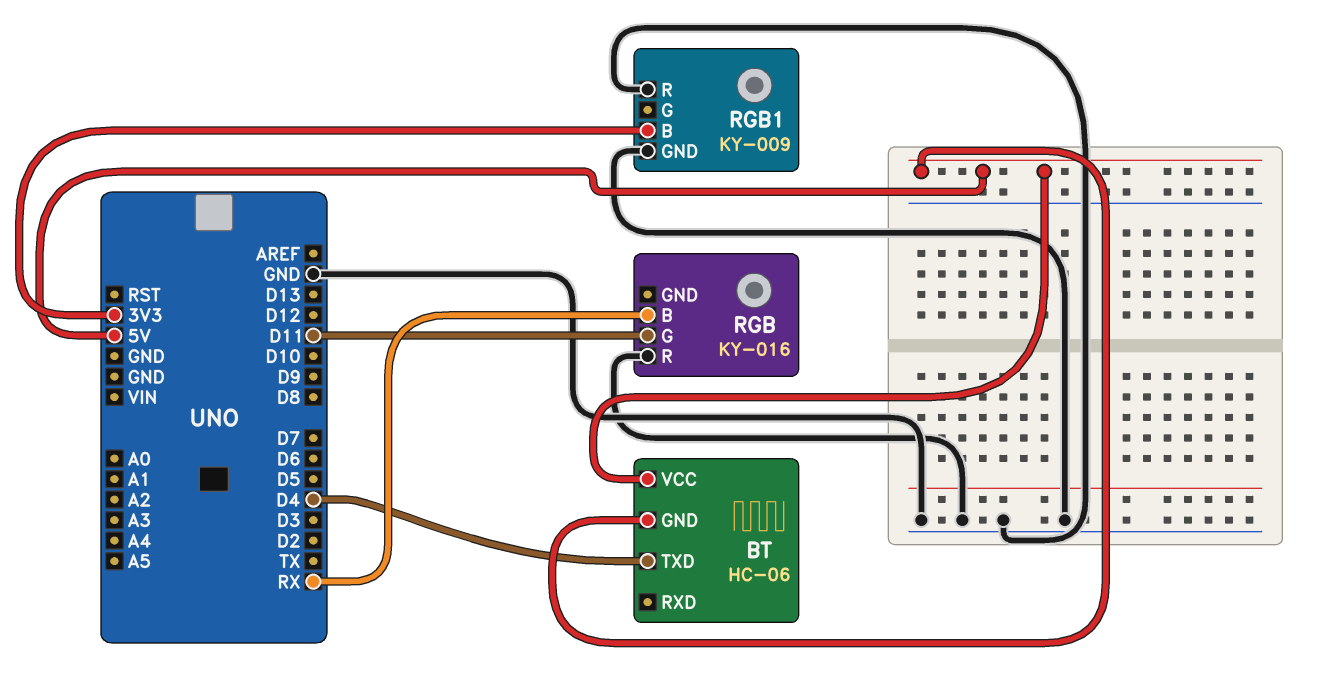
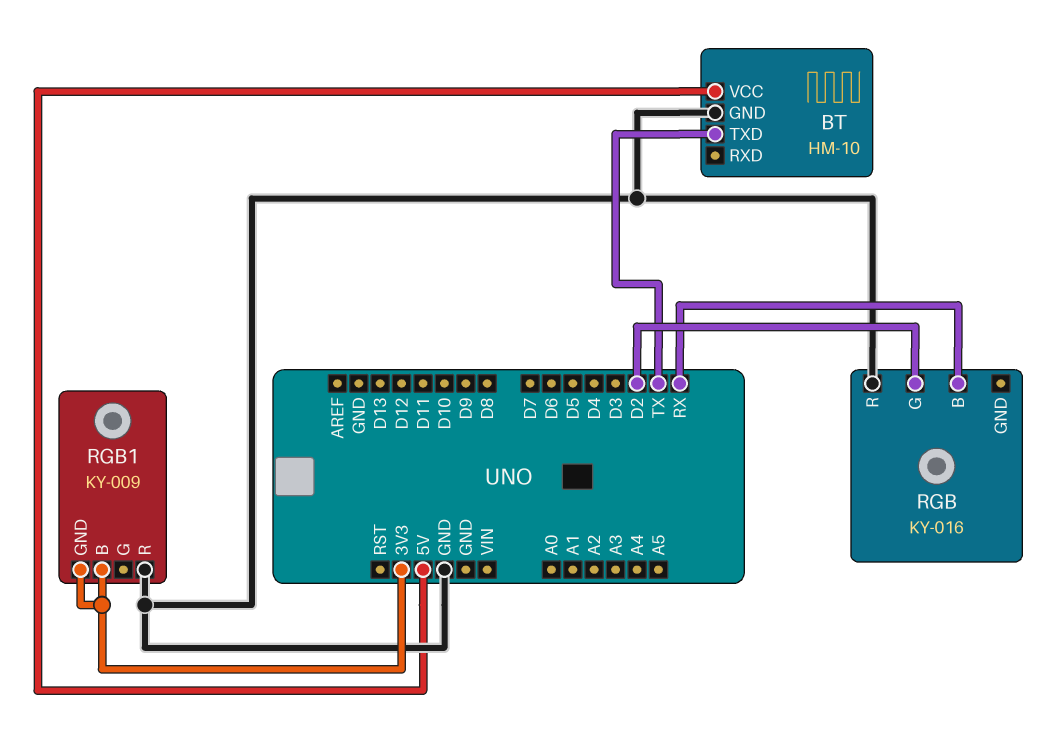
BT: HC-06 -> HM-10
BT pin GND: 5V -> GND
BT pin TXD: D4 -> TX
RGB pin G: D11 -> D2
RGB1 pin GND: GND -> 3V3

